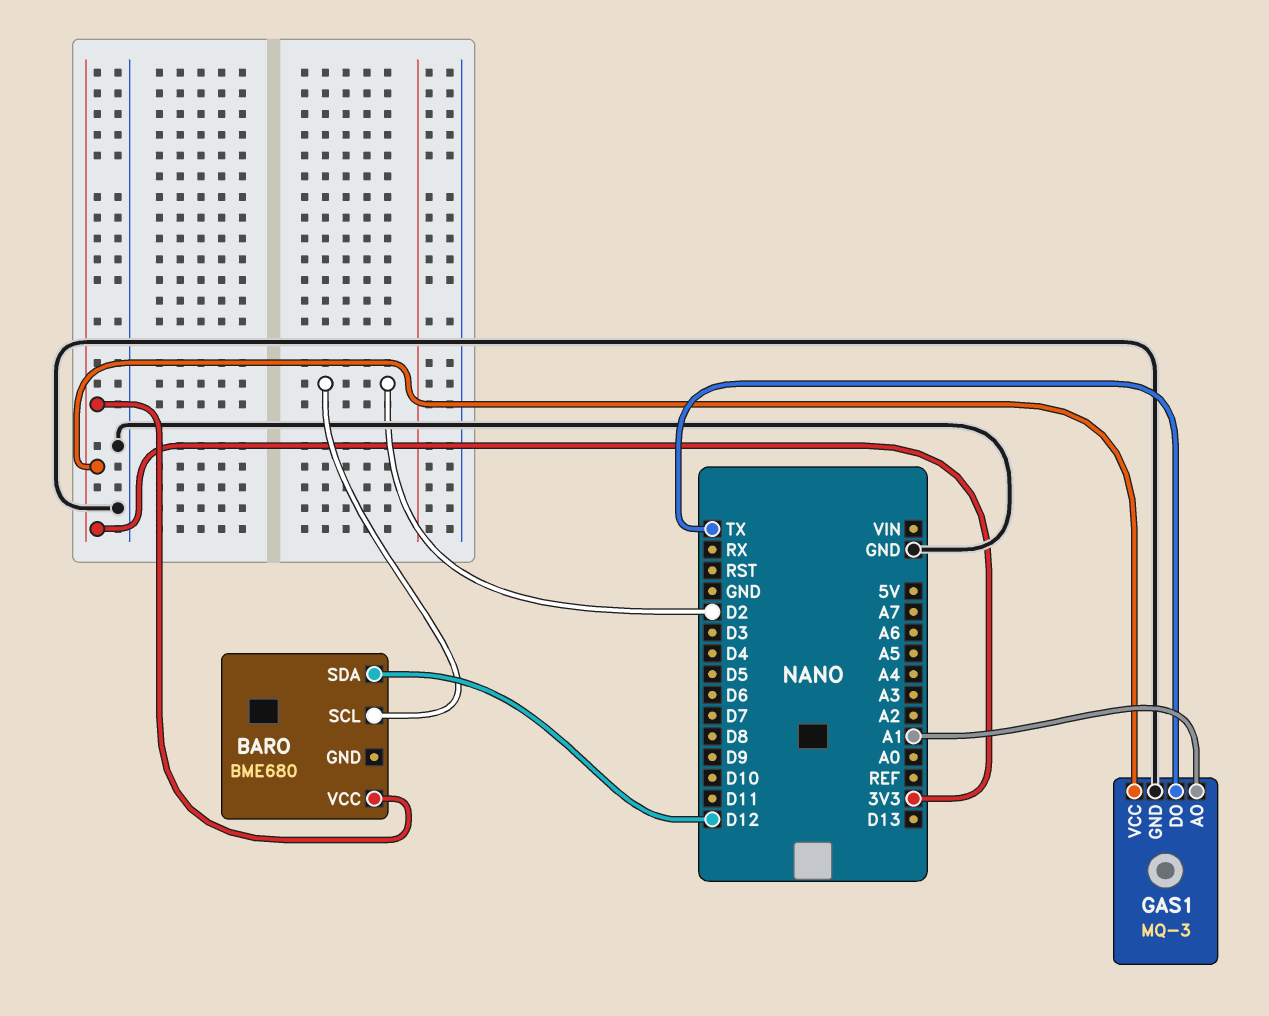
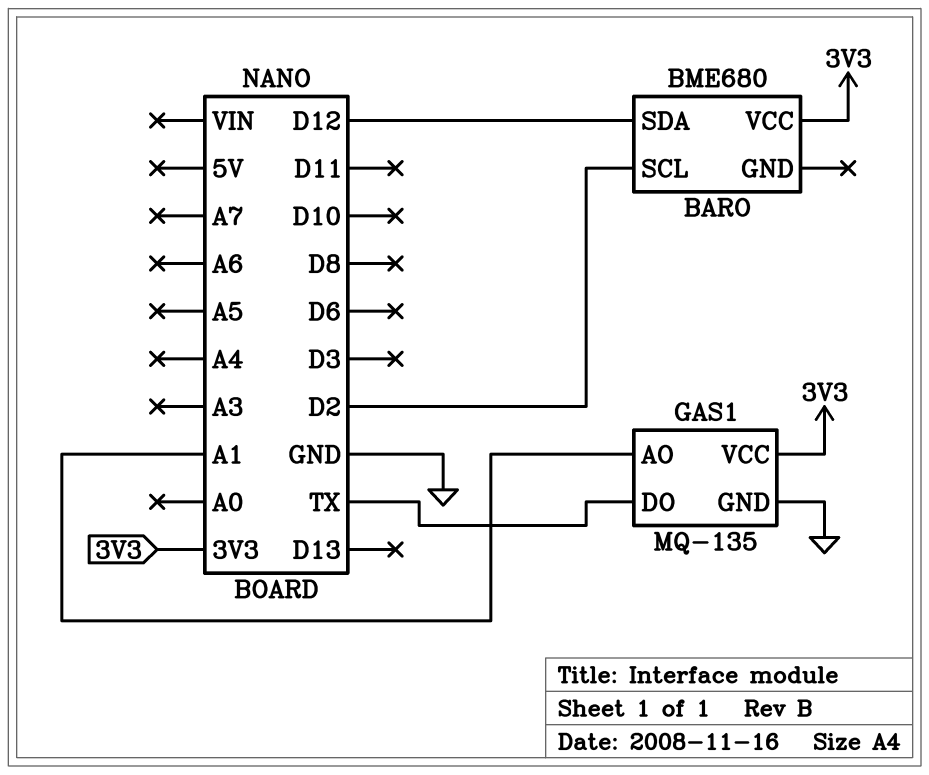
GAS1: MQ-3 -> MQ-135

